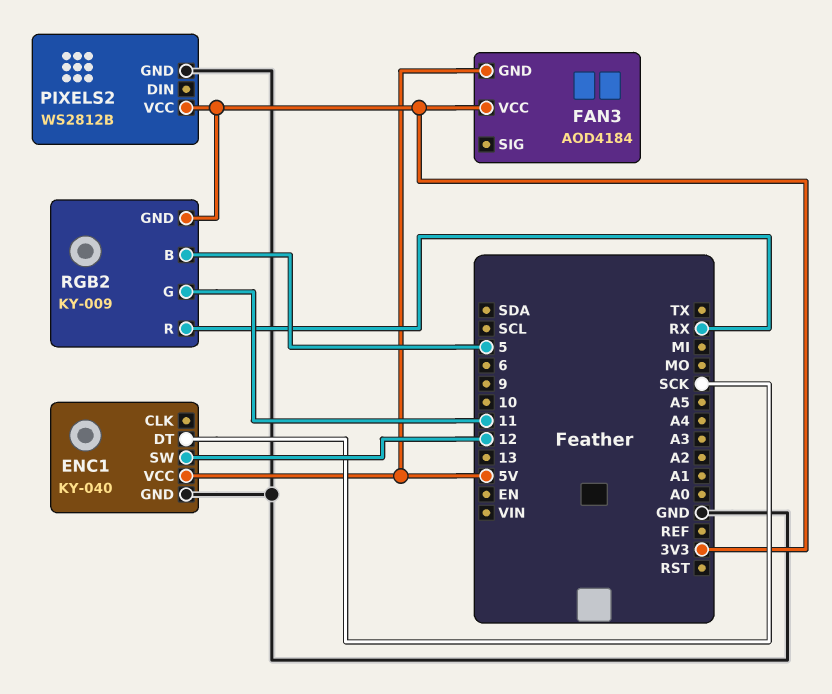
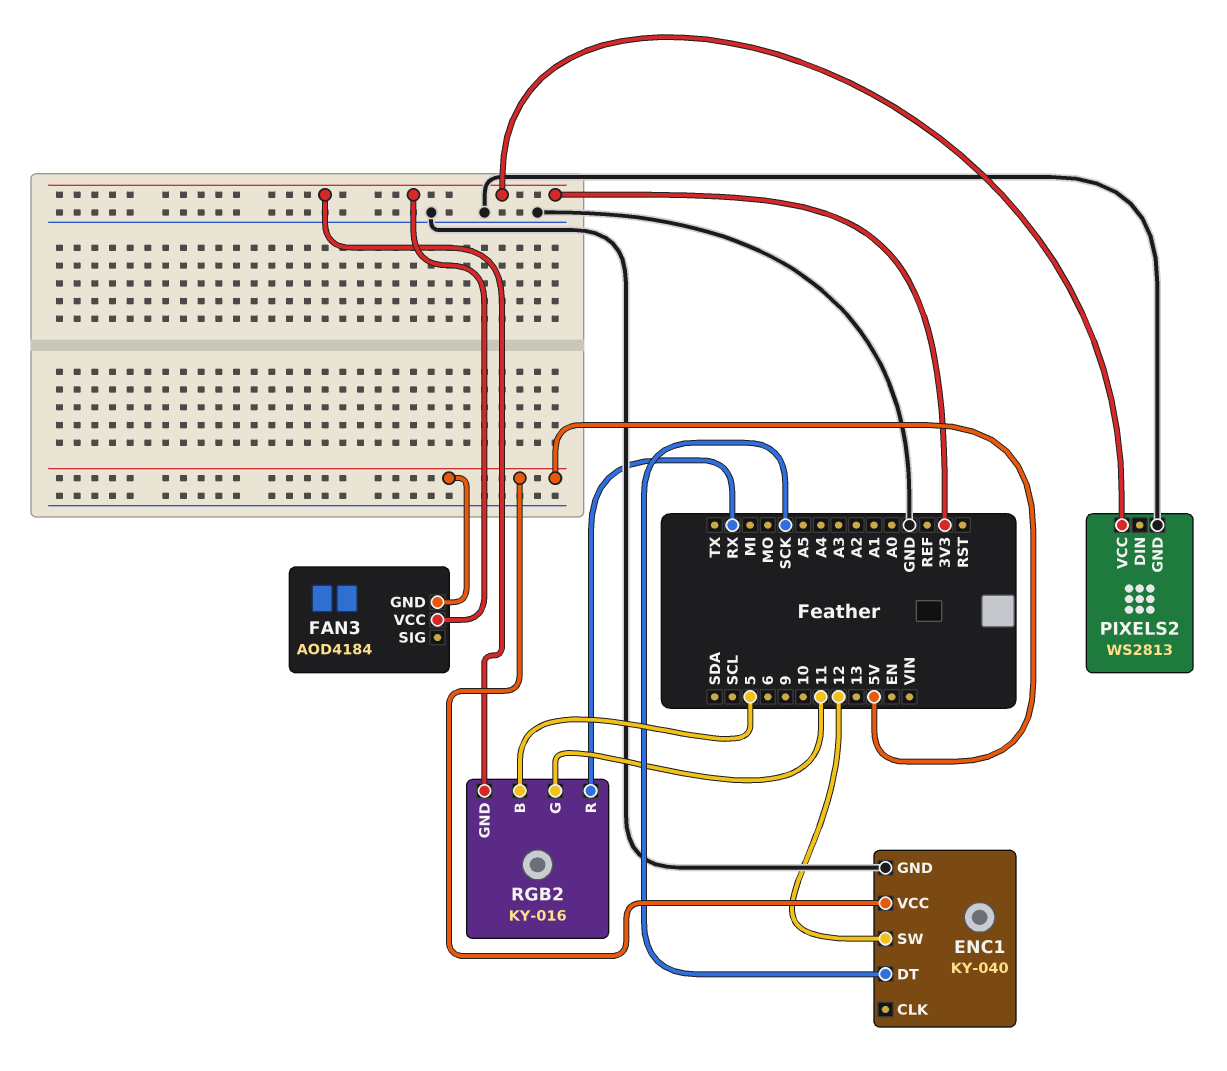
PIXELS2: WS2812B -> WS2813
RGB2: KY-009 -> KY-016

